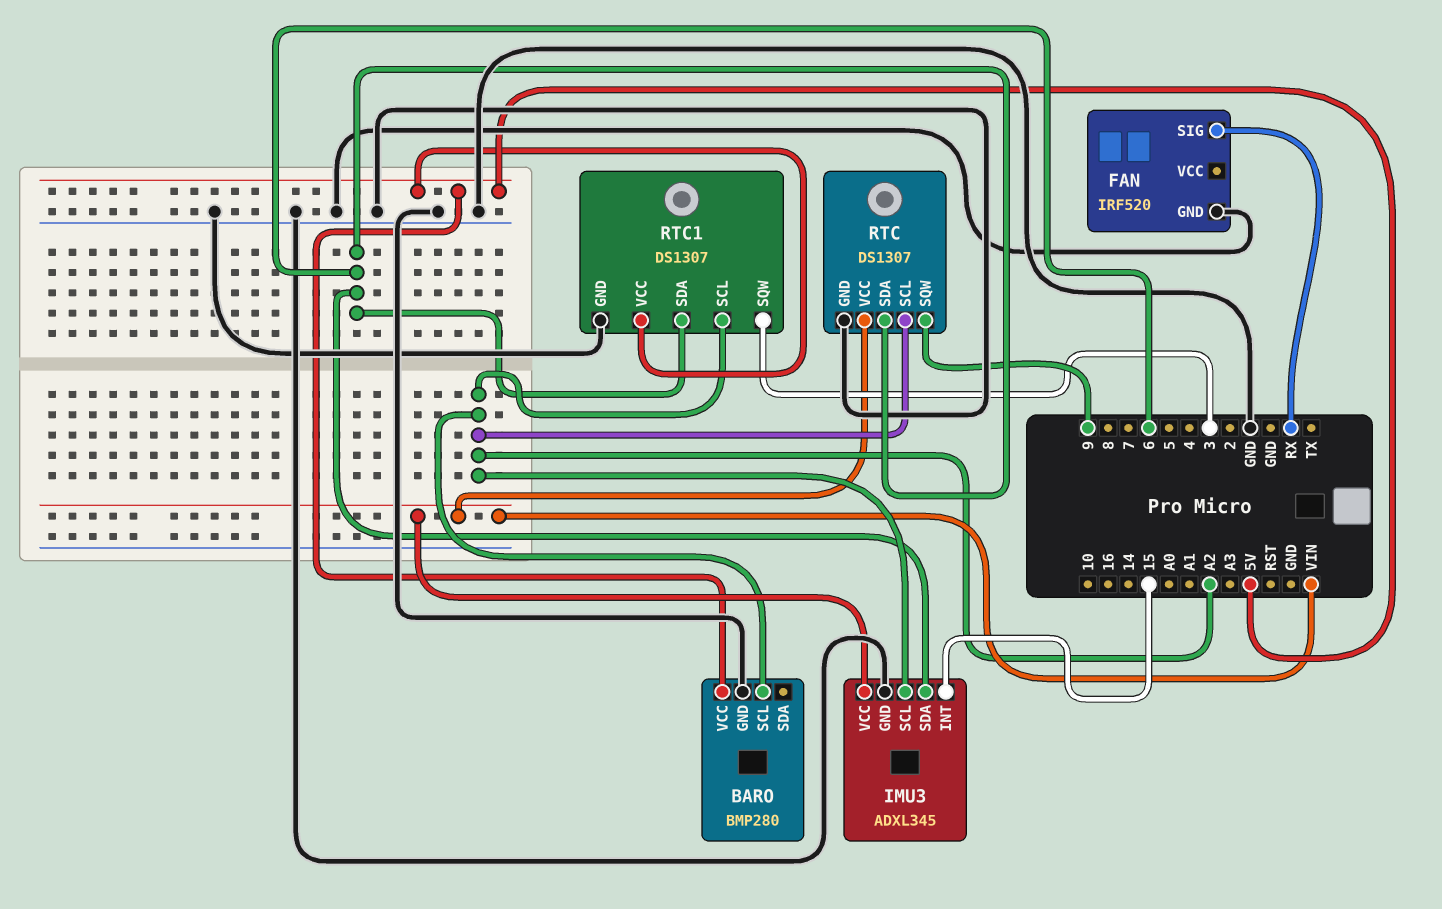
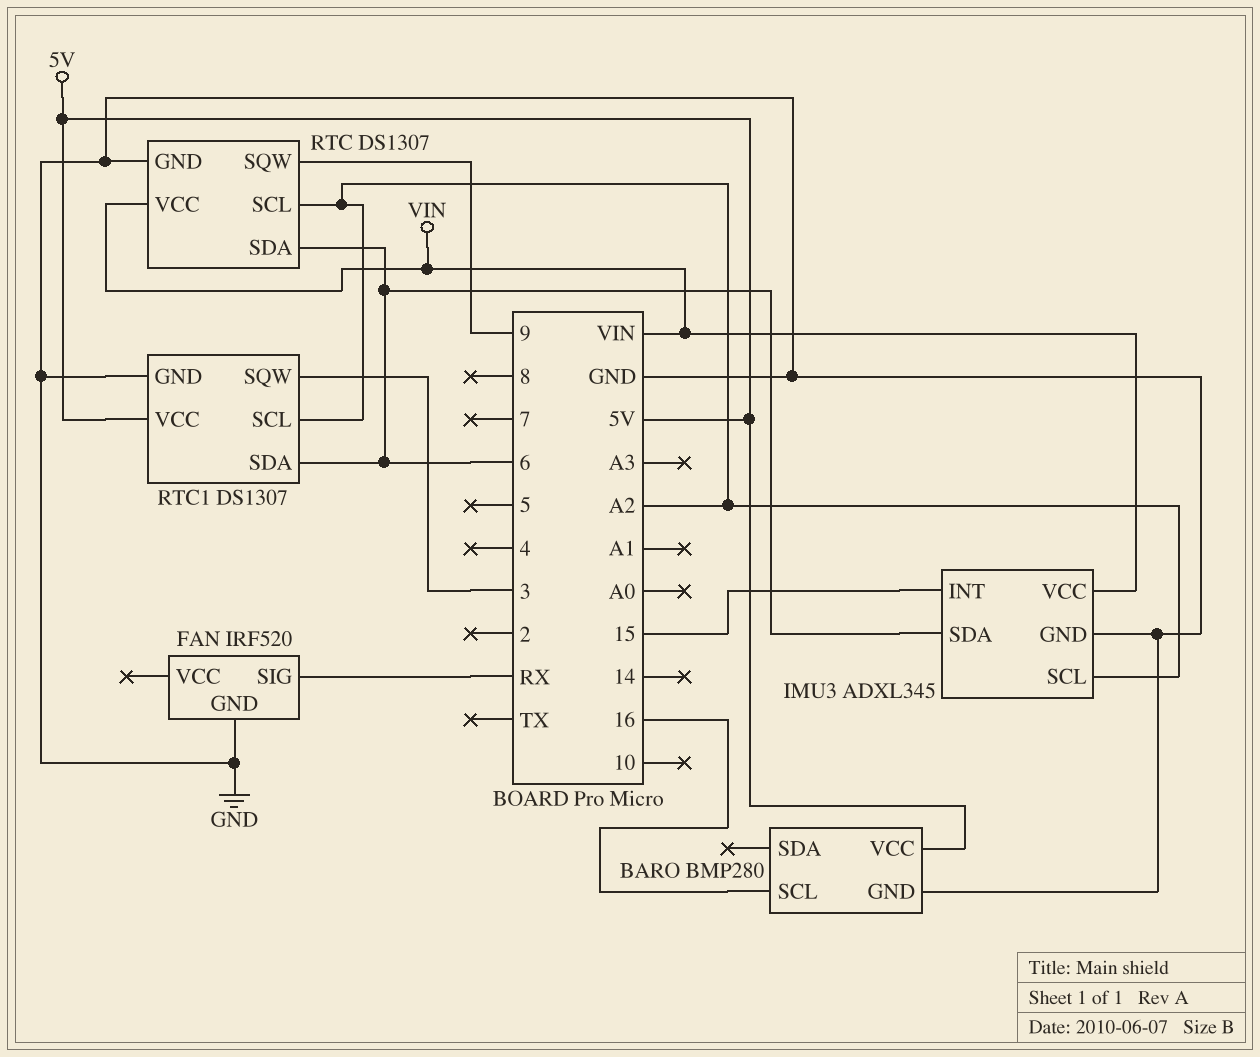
BARO pin SCL: A2 -> 16

